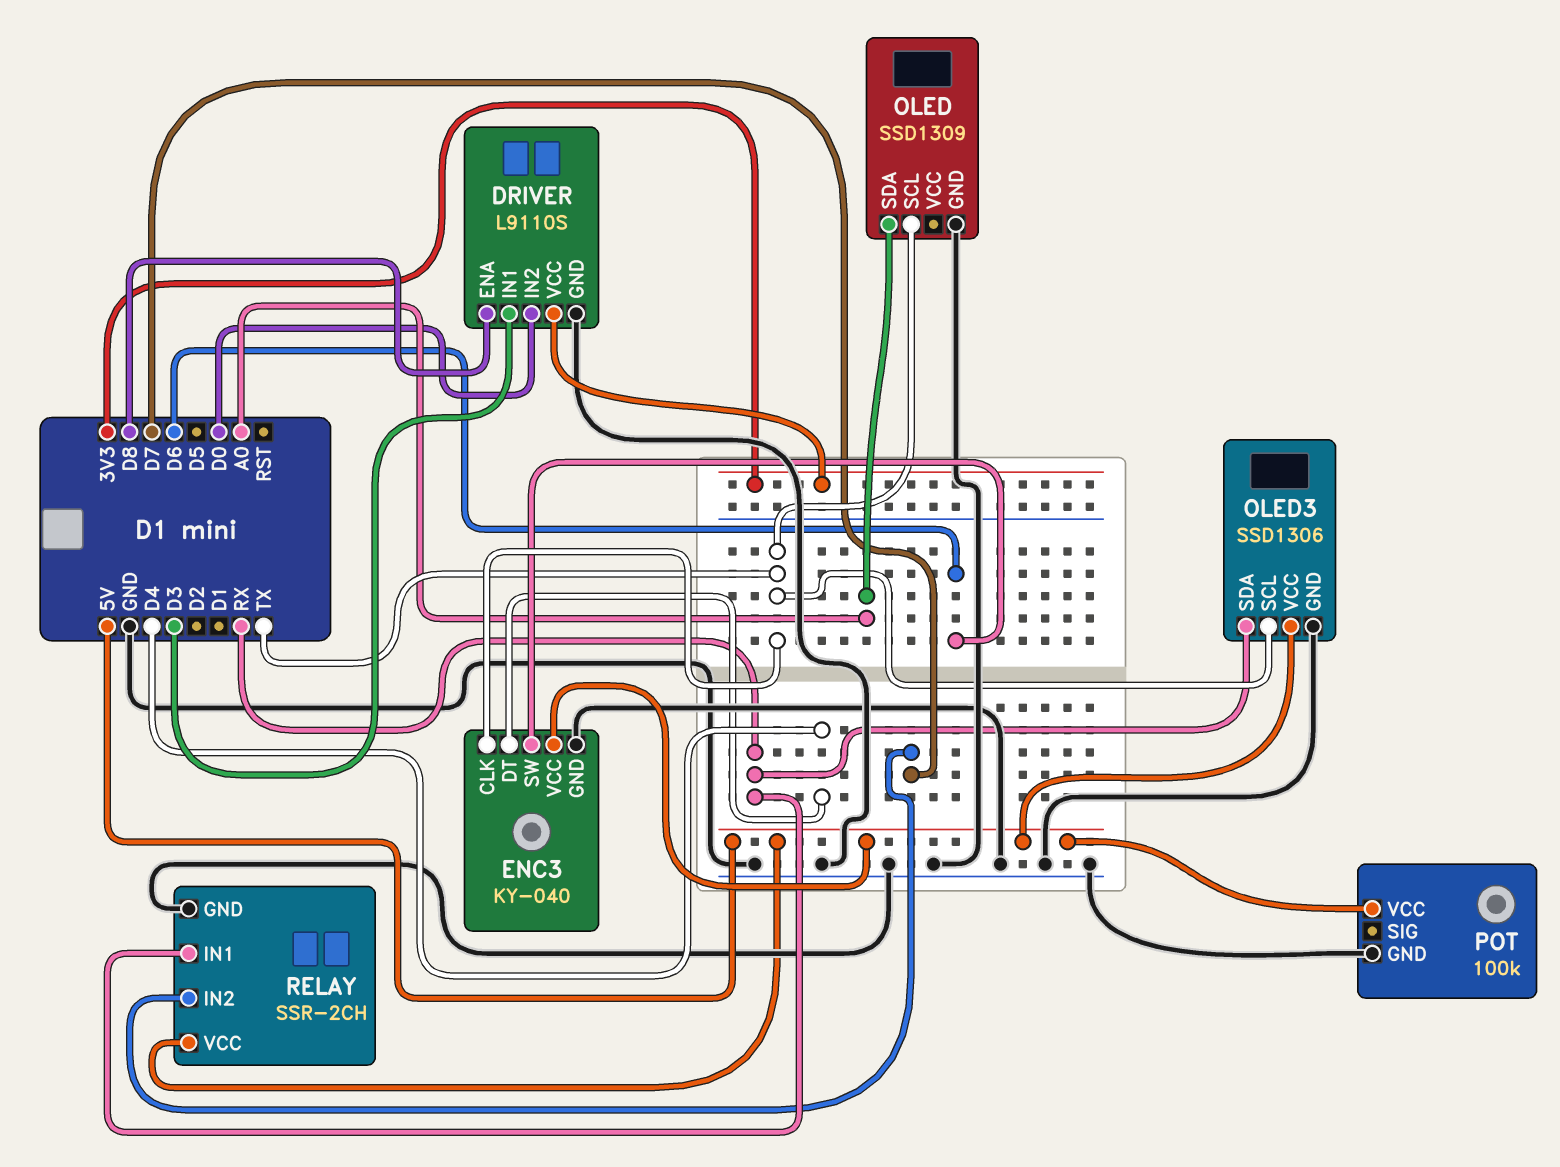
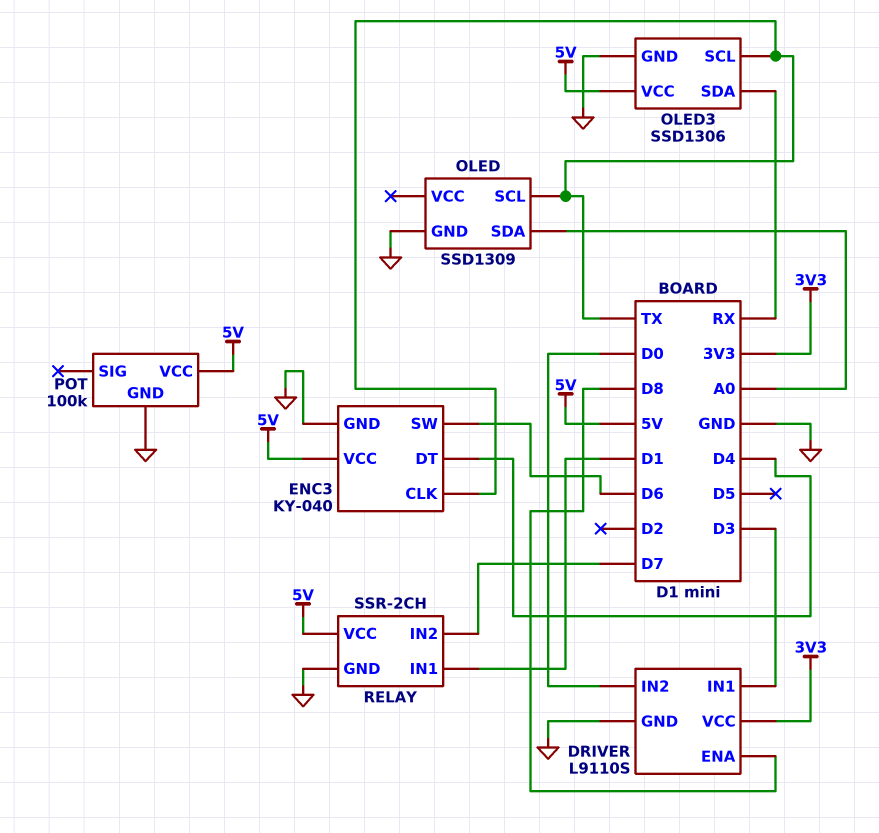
RELAY pin IN1: RX -> D1

